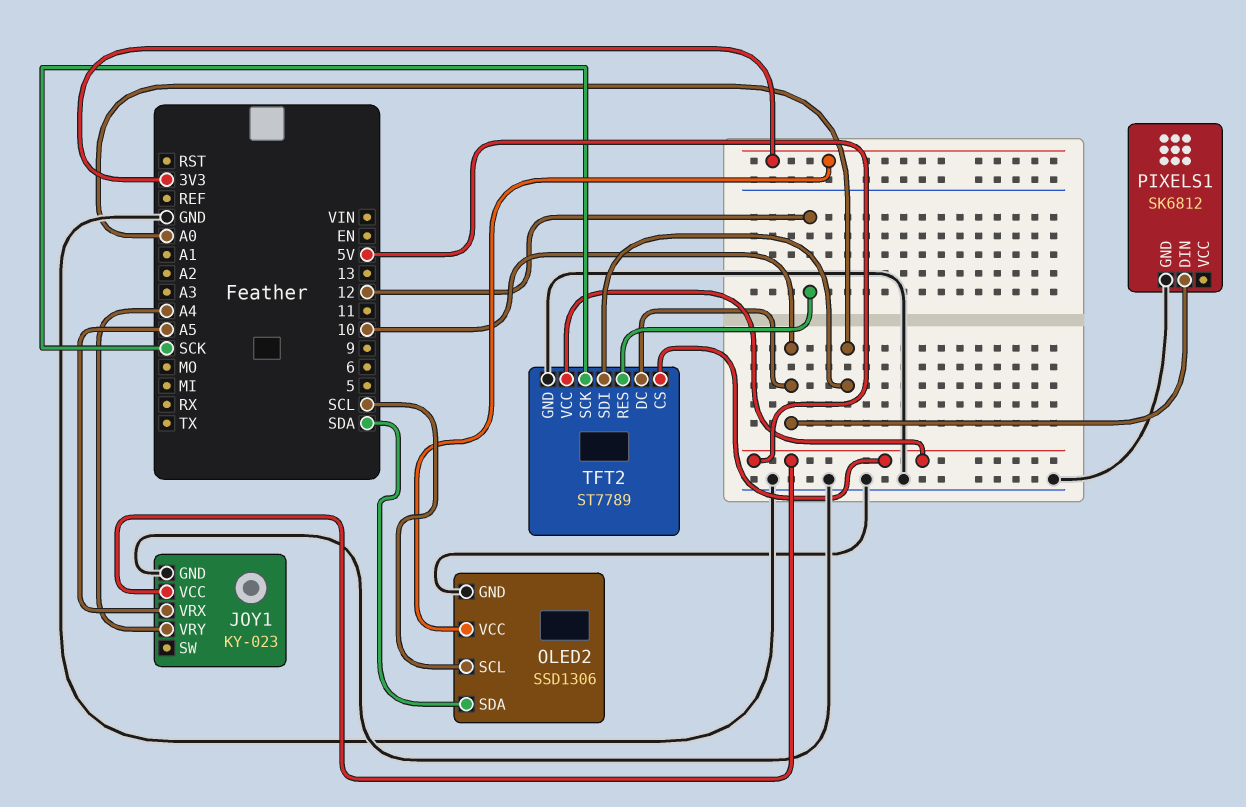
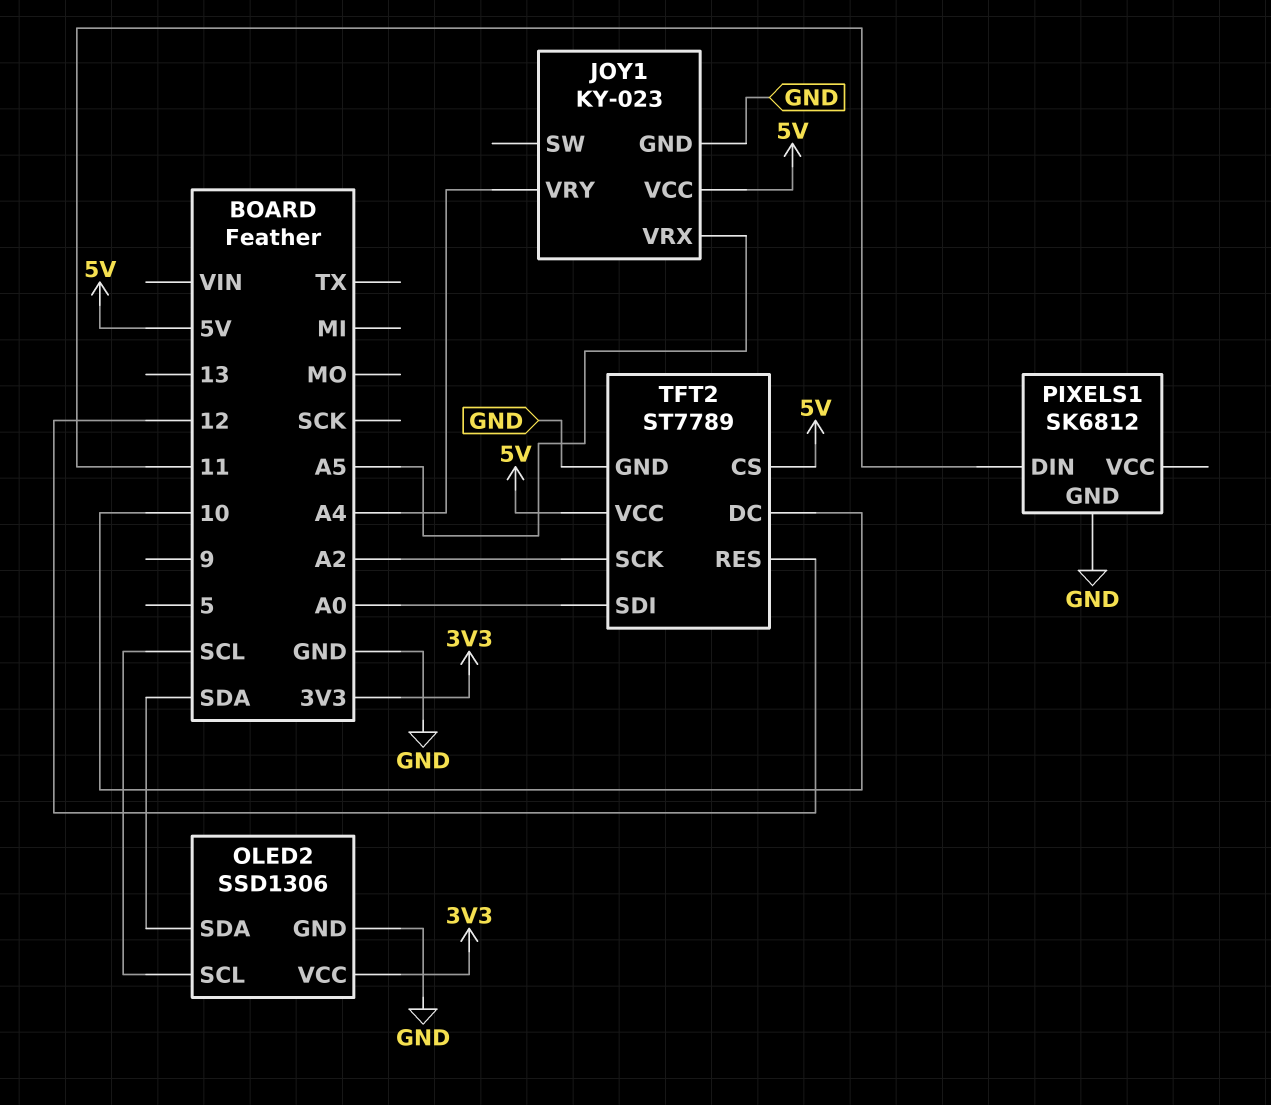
PIXELS1 pin DIN: 10 -> 11
TFT2 pin SCK: SCK -> A2

